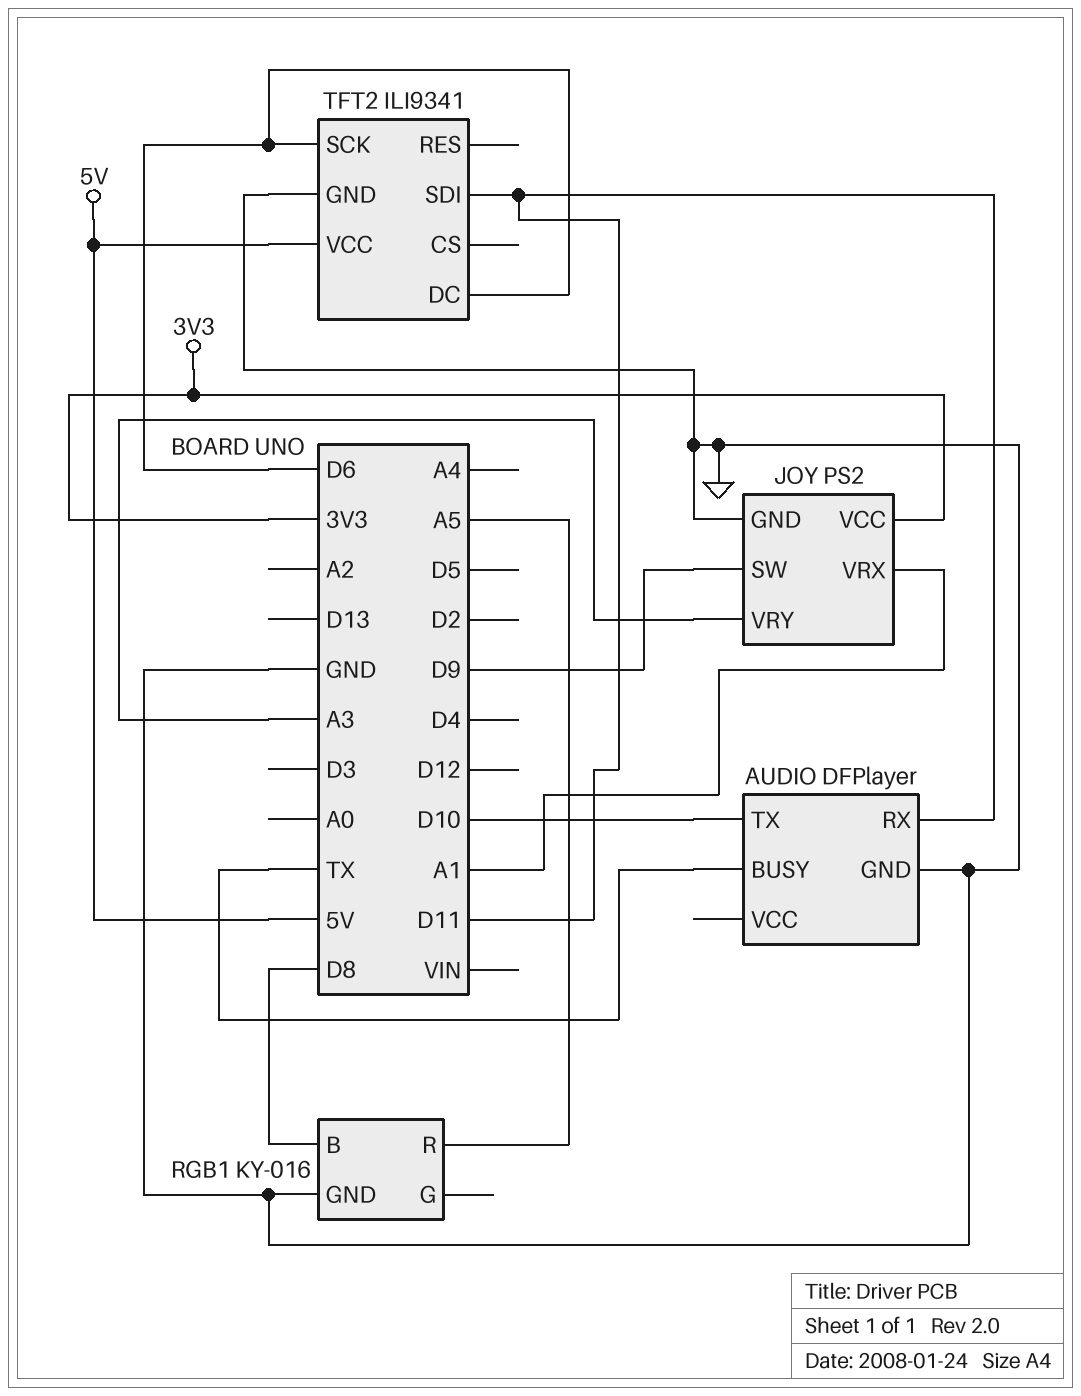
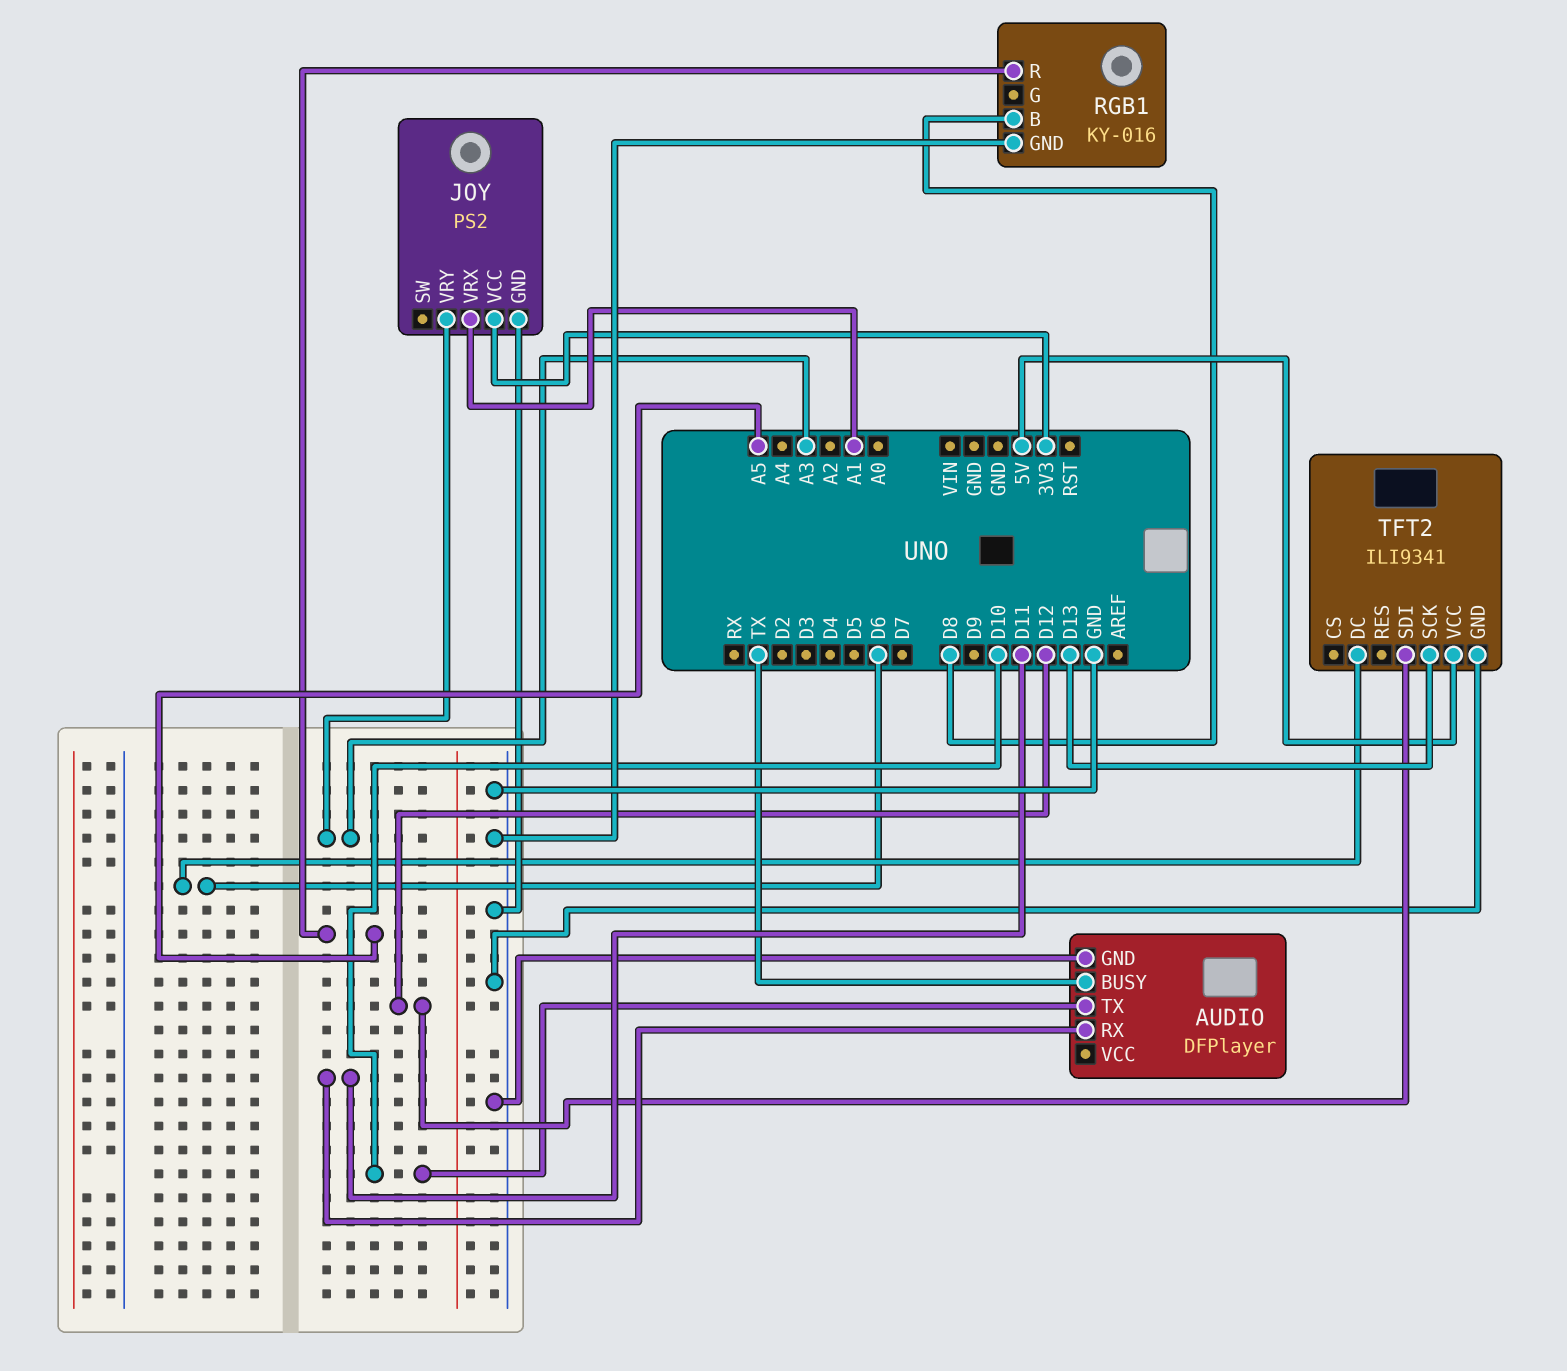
JOY pin SW: D9 -> none
TFT2 pin SCK: D6 -> D13
TFT2 pin SDI: D11 -> D12

